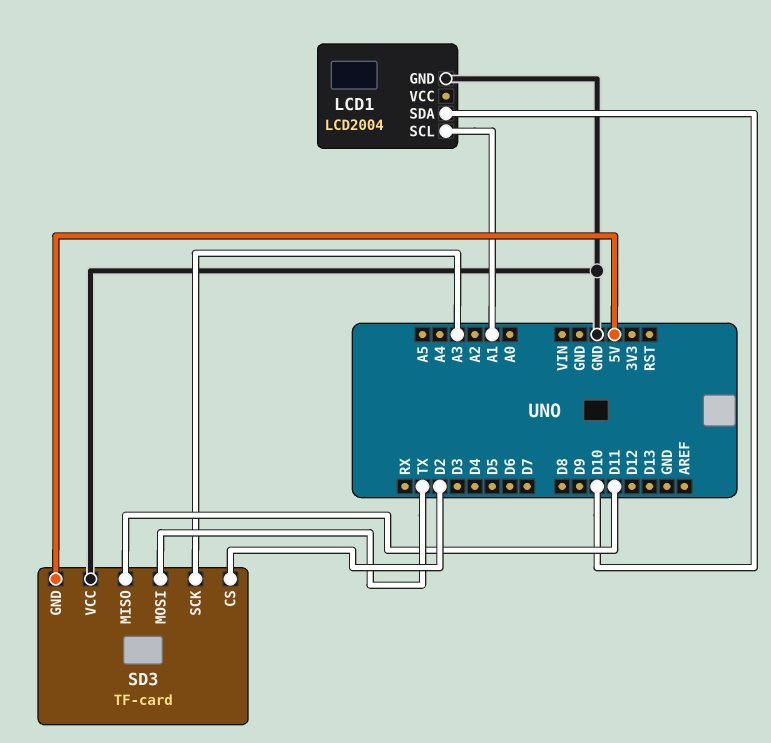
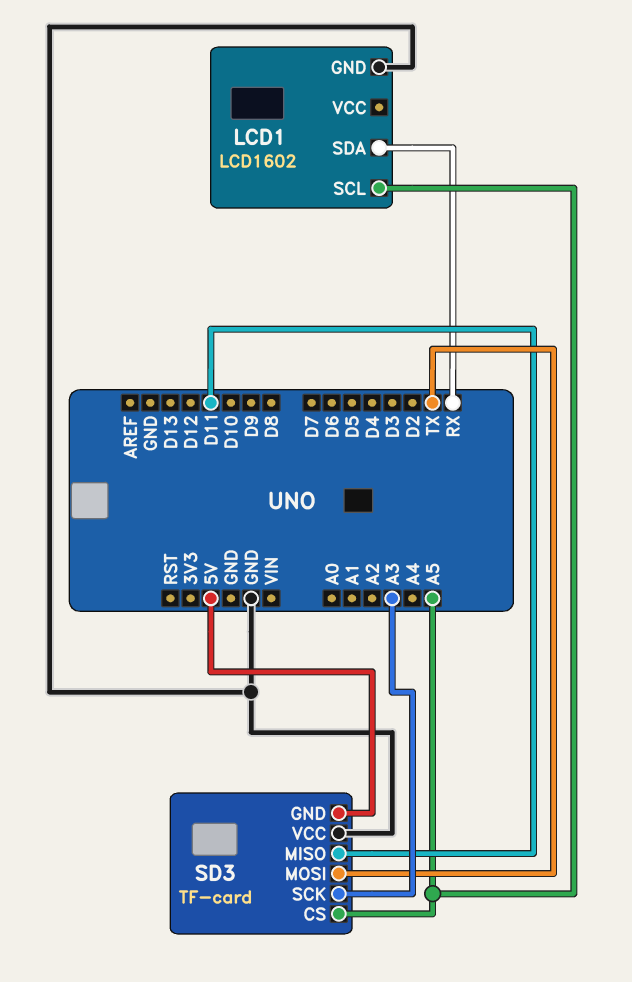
LCD1: LCD2004 -> LCD1602
LCD1 pin SCL: A1 -> A5
LCD1 pin SDA: D10 -> RX
SD3 pin CS: D2 -> A5

